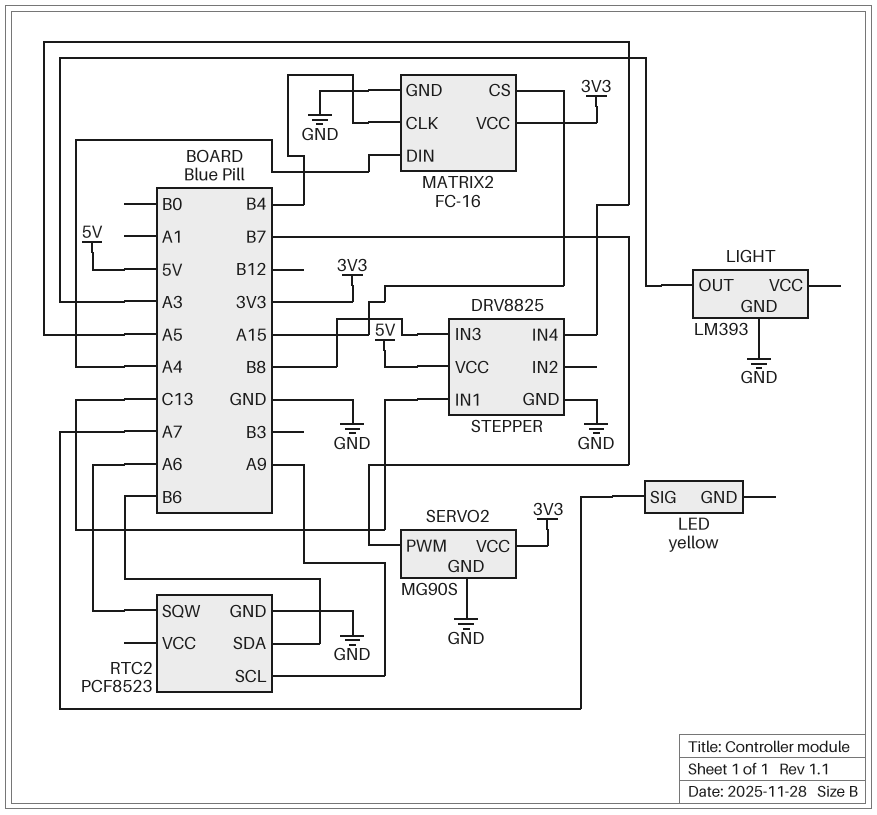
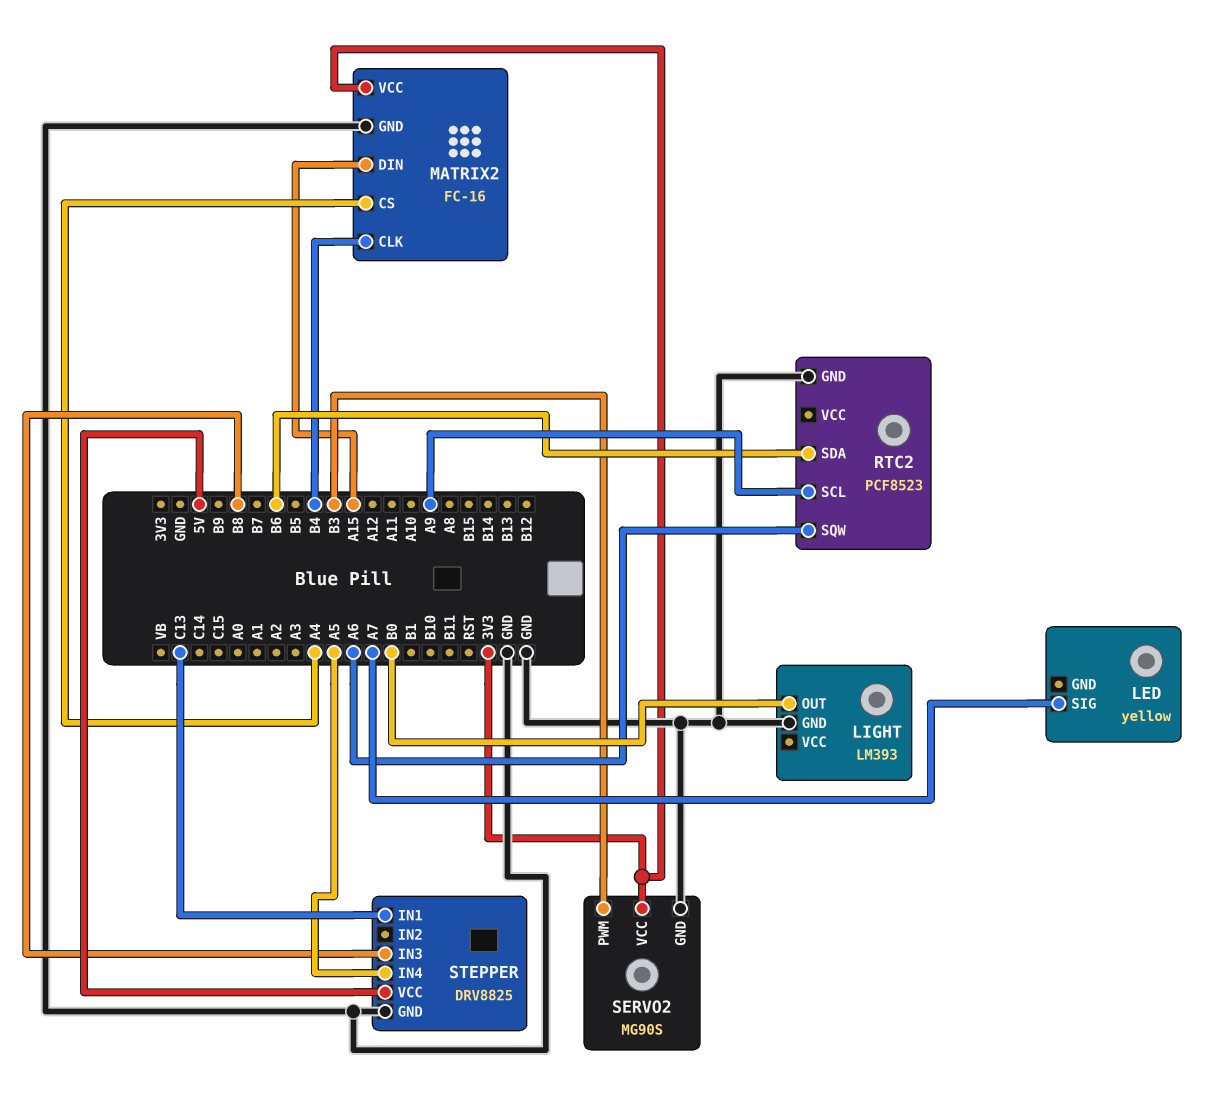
LIGHT pin OUT: A3 -> B0
MATRIX2 pin CS: A15 -> A4
MATRIX2 pin DIN: A4 -> A15
SERVO2 pin PWM: B7 -> B3

